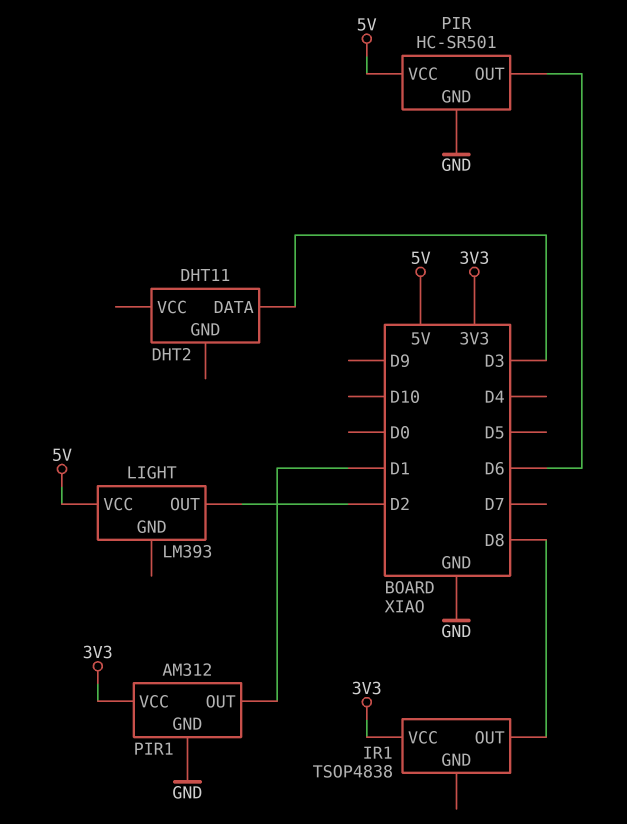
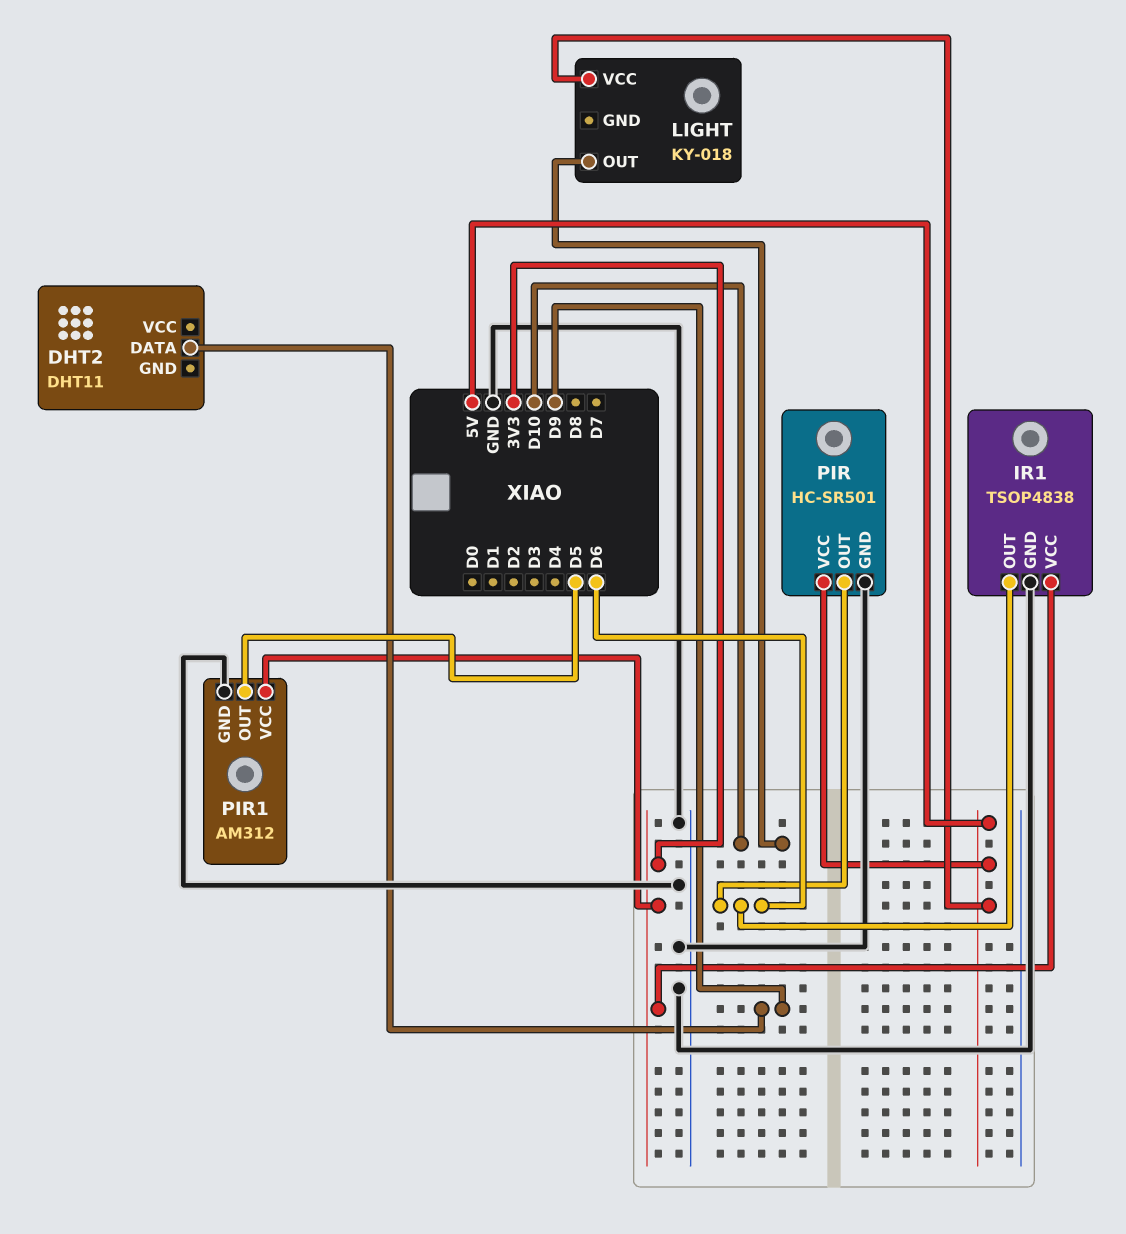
DHT2 pin DATA: D3 -> D9
IR1 pin GND: none -> GND
IR1 pin OUT: D8 -> D6
LIGHT: LM393 -> KY-018
LIGHT pin OUT: D2 -> D10
PIR1 pin OUT: D1 -> D5

